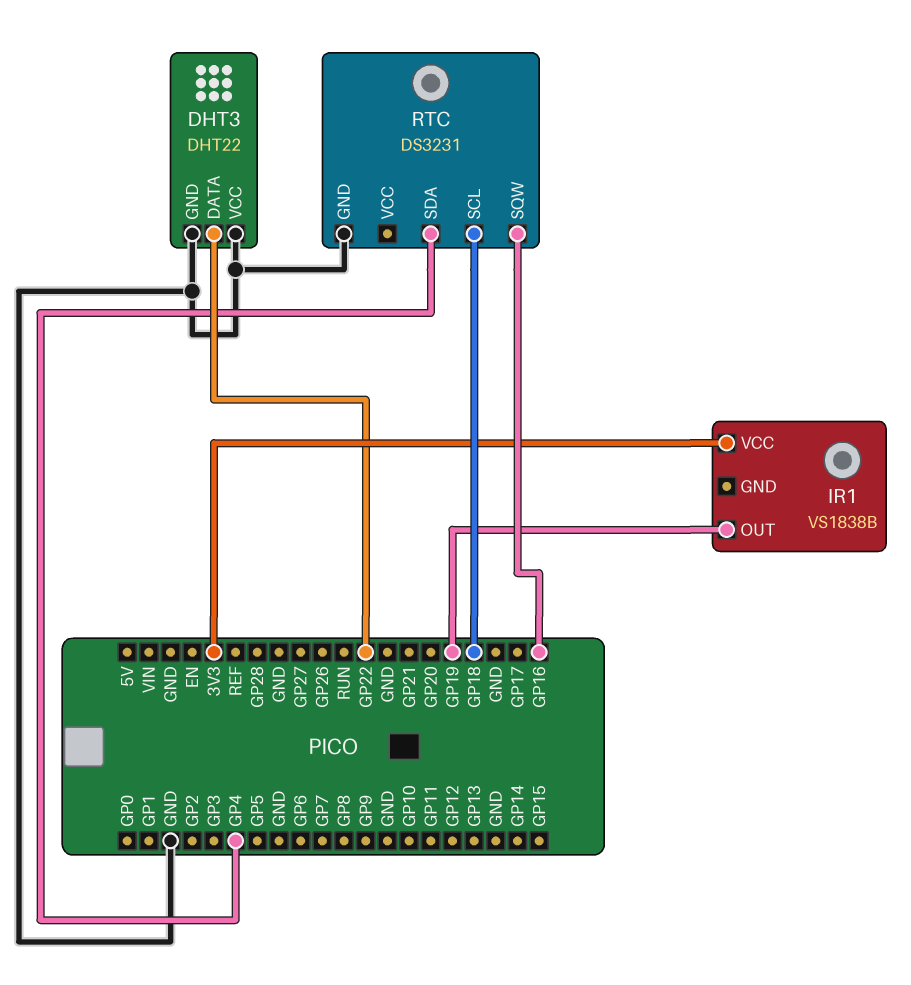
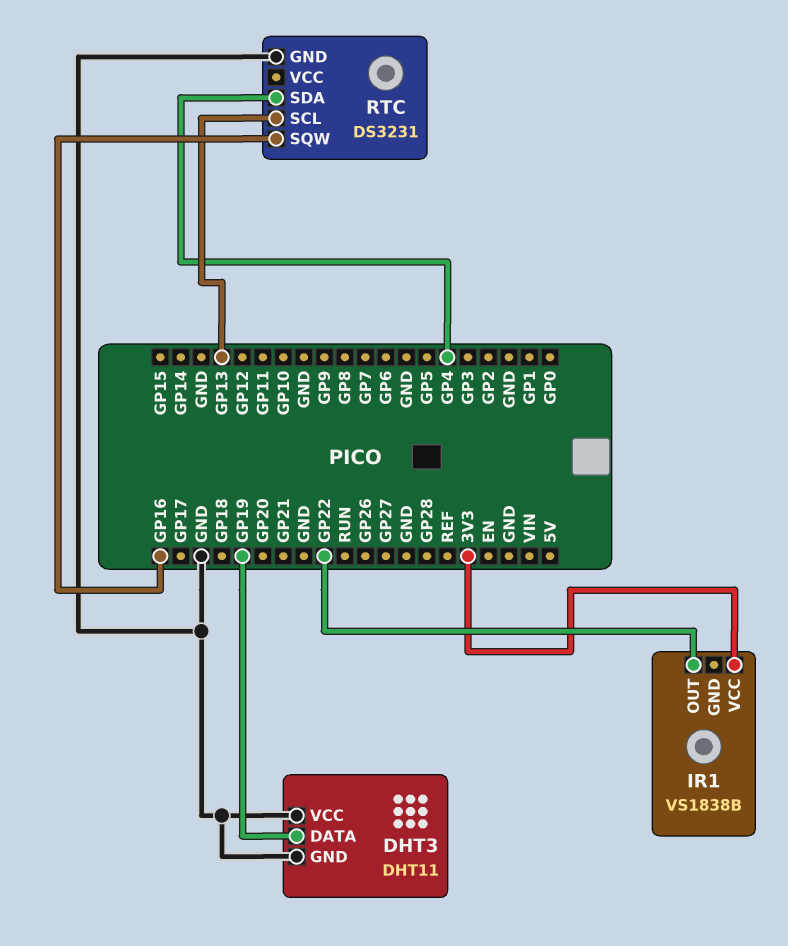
DHT3: DHT22 -> DHT11
DHT3 pin DATA: GP22 -> GP19
IR1 pin OUT: GP19 -> GP22
RTC pin SCL: GP18 -> GP13

